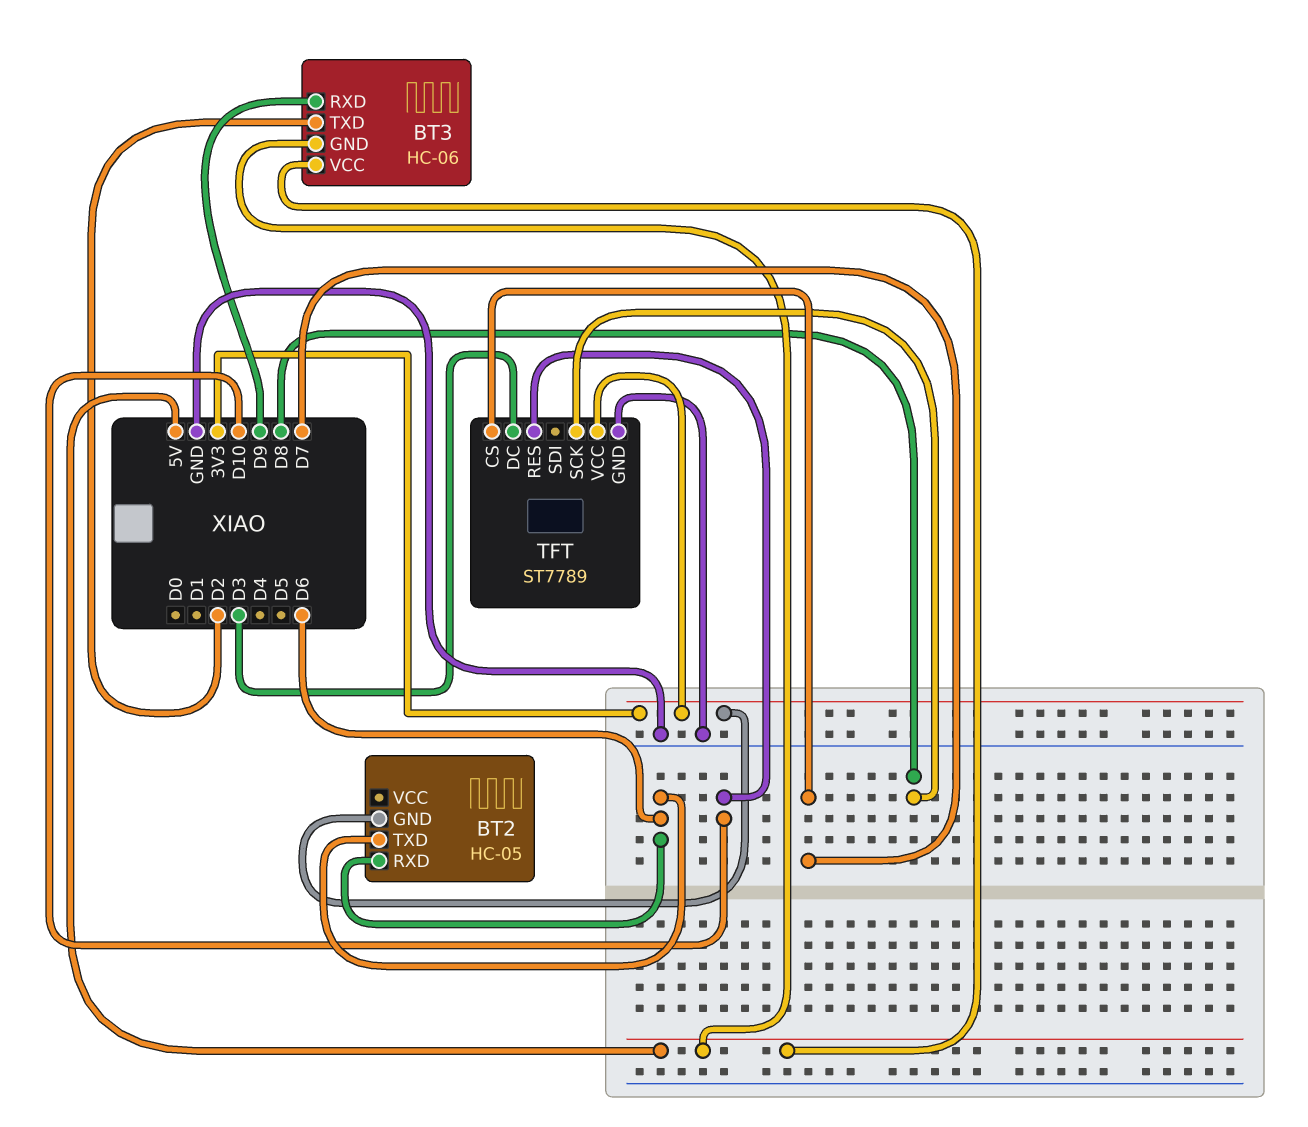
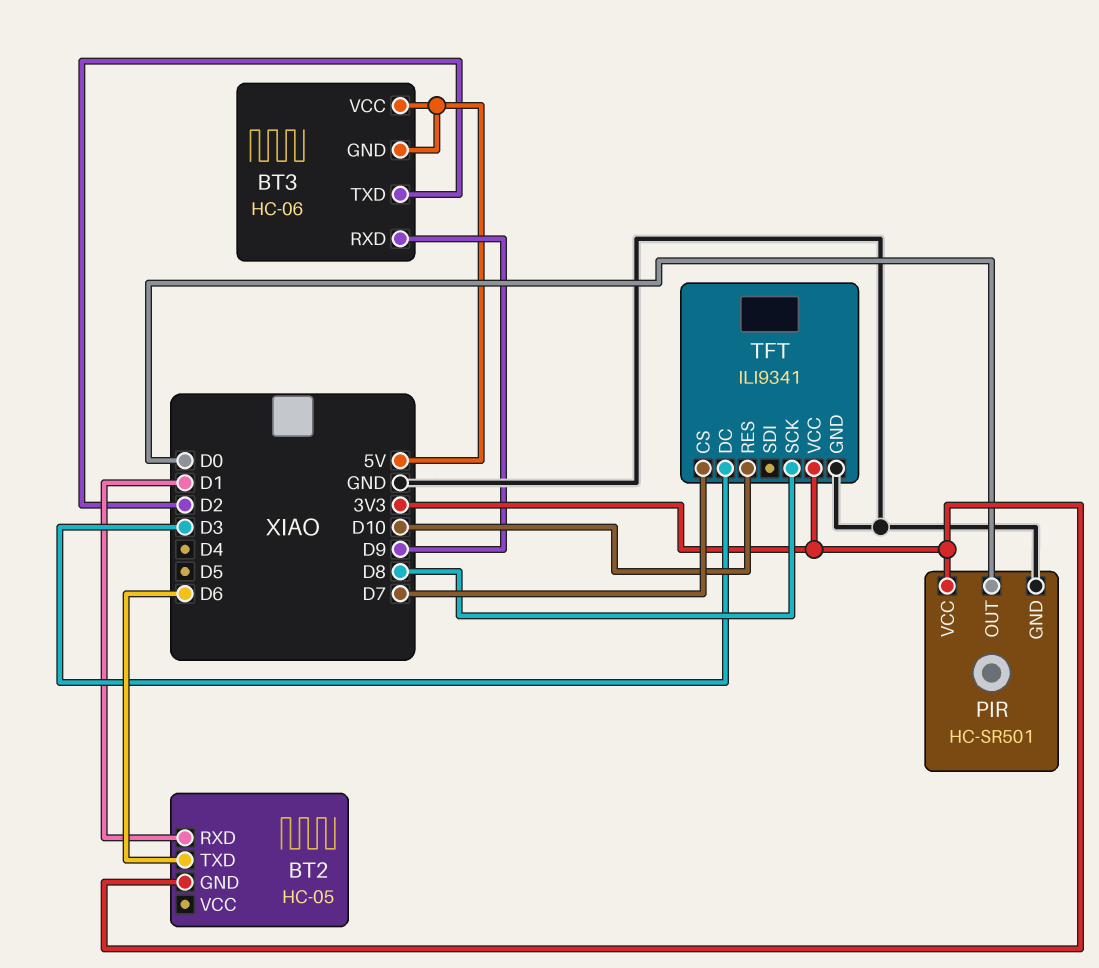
BT2 pin RXD: D6 -> D1
PIR: none -> HC-SR501
PIR pin GND: none -> GND
PIR pin OUT: none -> D0
PIR pin VCC: none -> 3V3
TFT: ST7789 -> ILI9341

